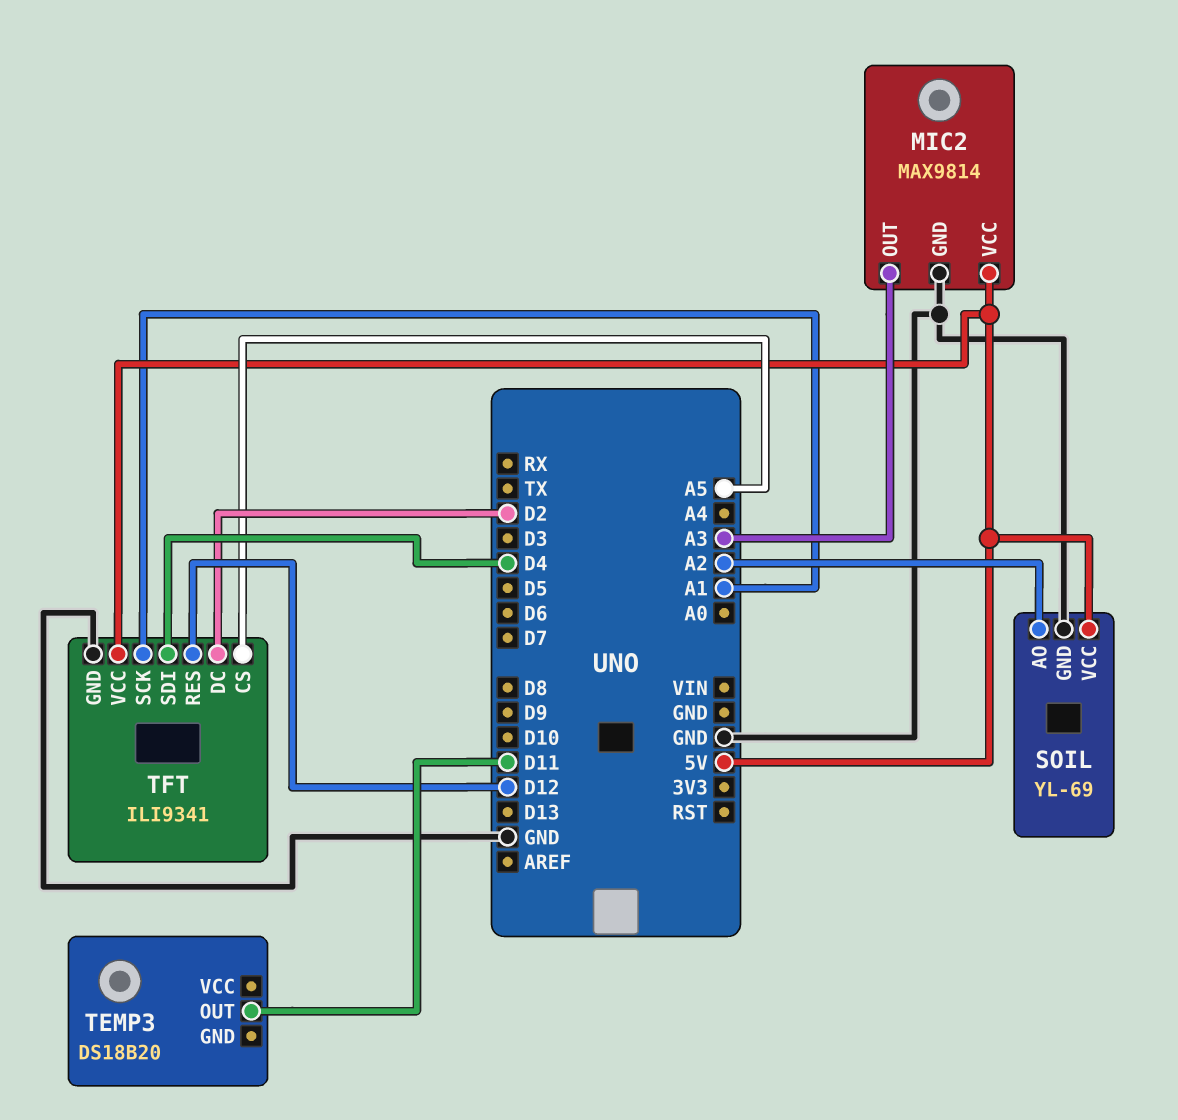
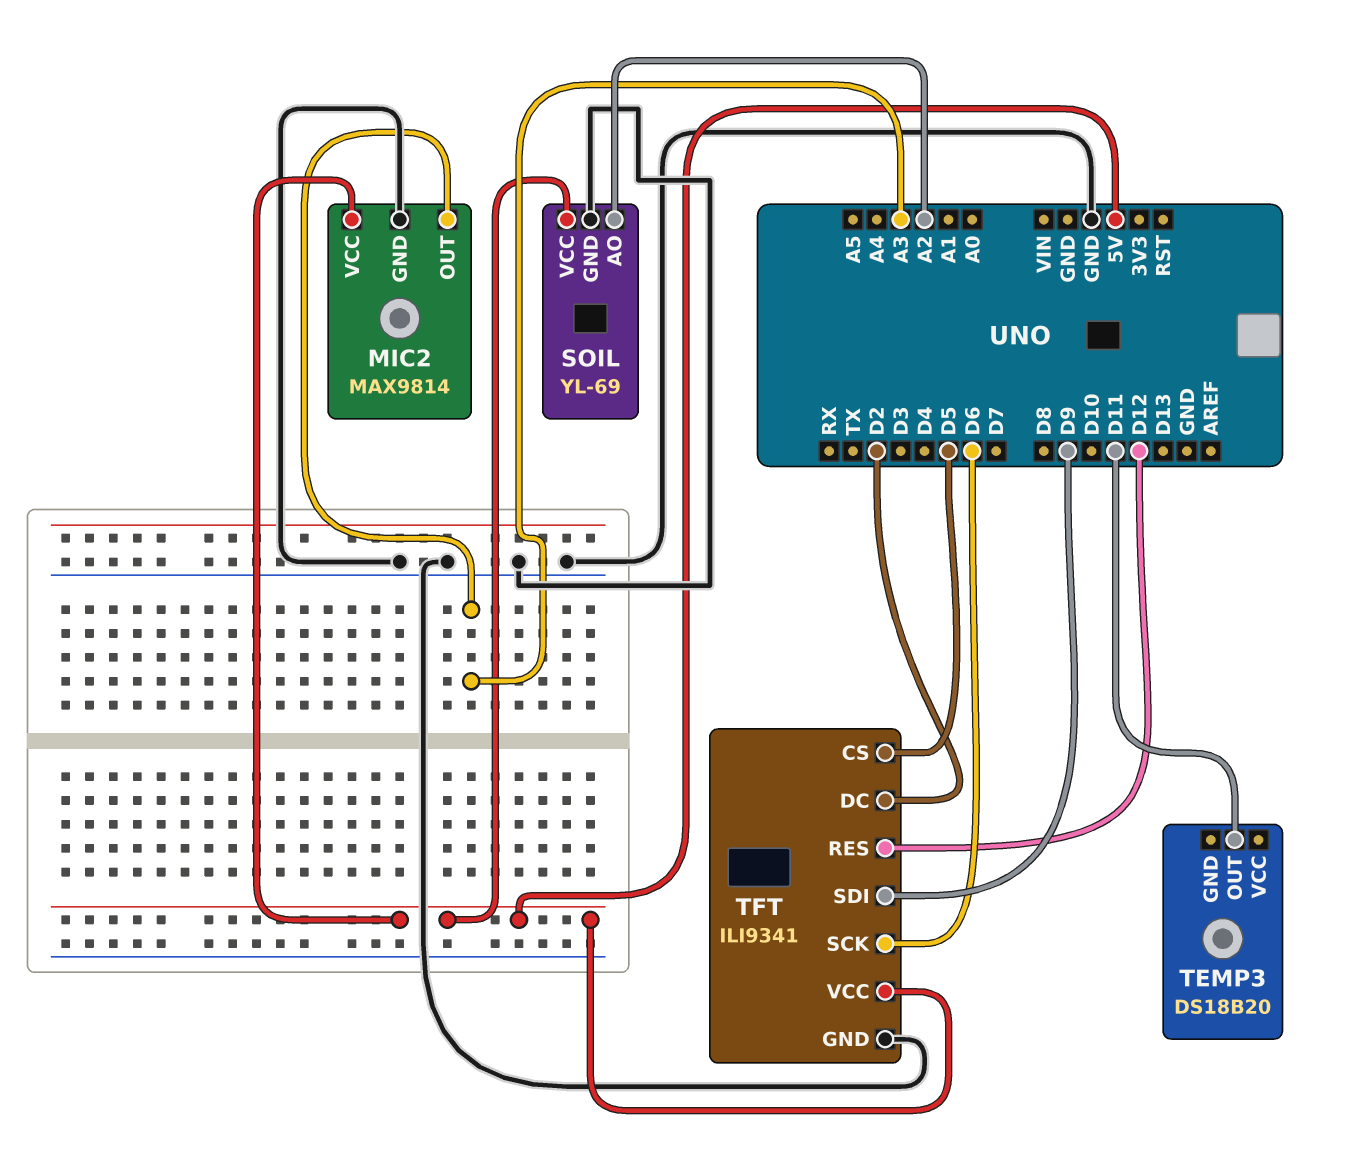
TFT pin CS: A5 -> D5
TFT pin SCK: A1 -> D6
TFT pin SDI: D4 -> D9

